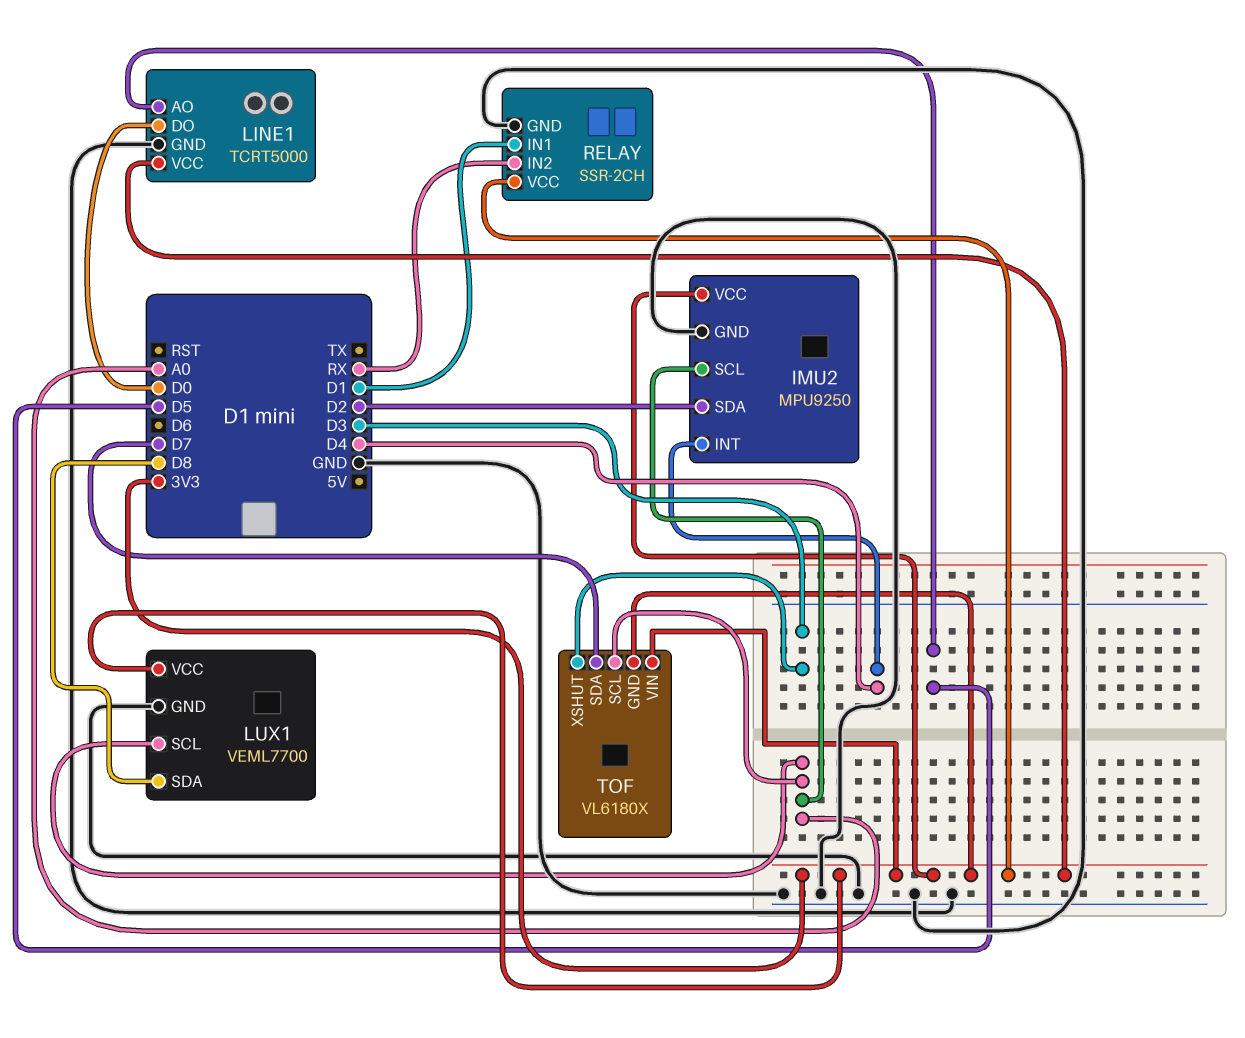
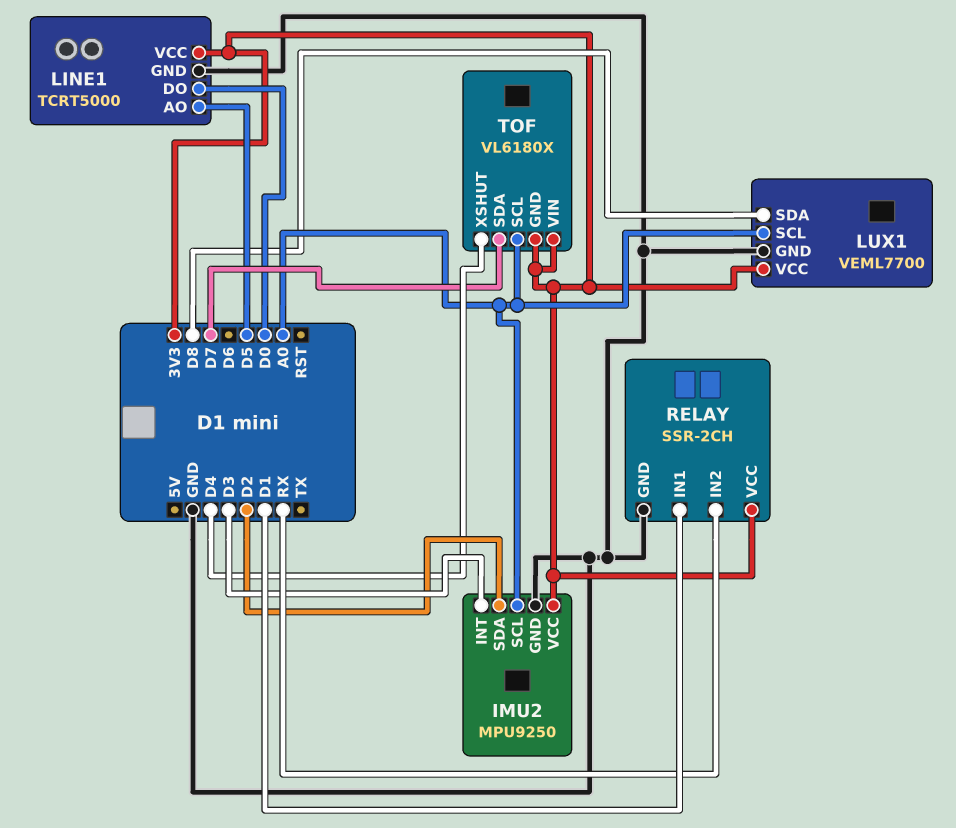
IMU2 pin INT: D4 -> D3
TOF pin XSHUT: D3 -> D4

